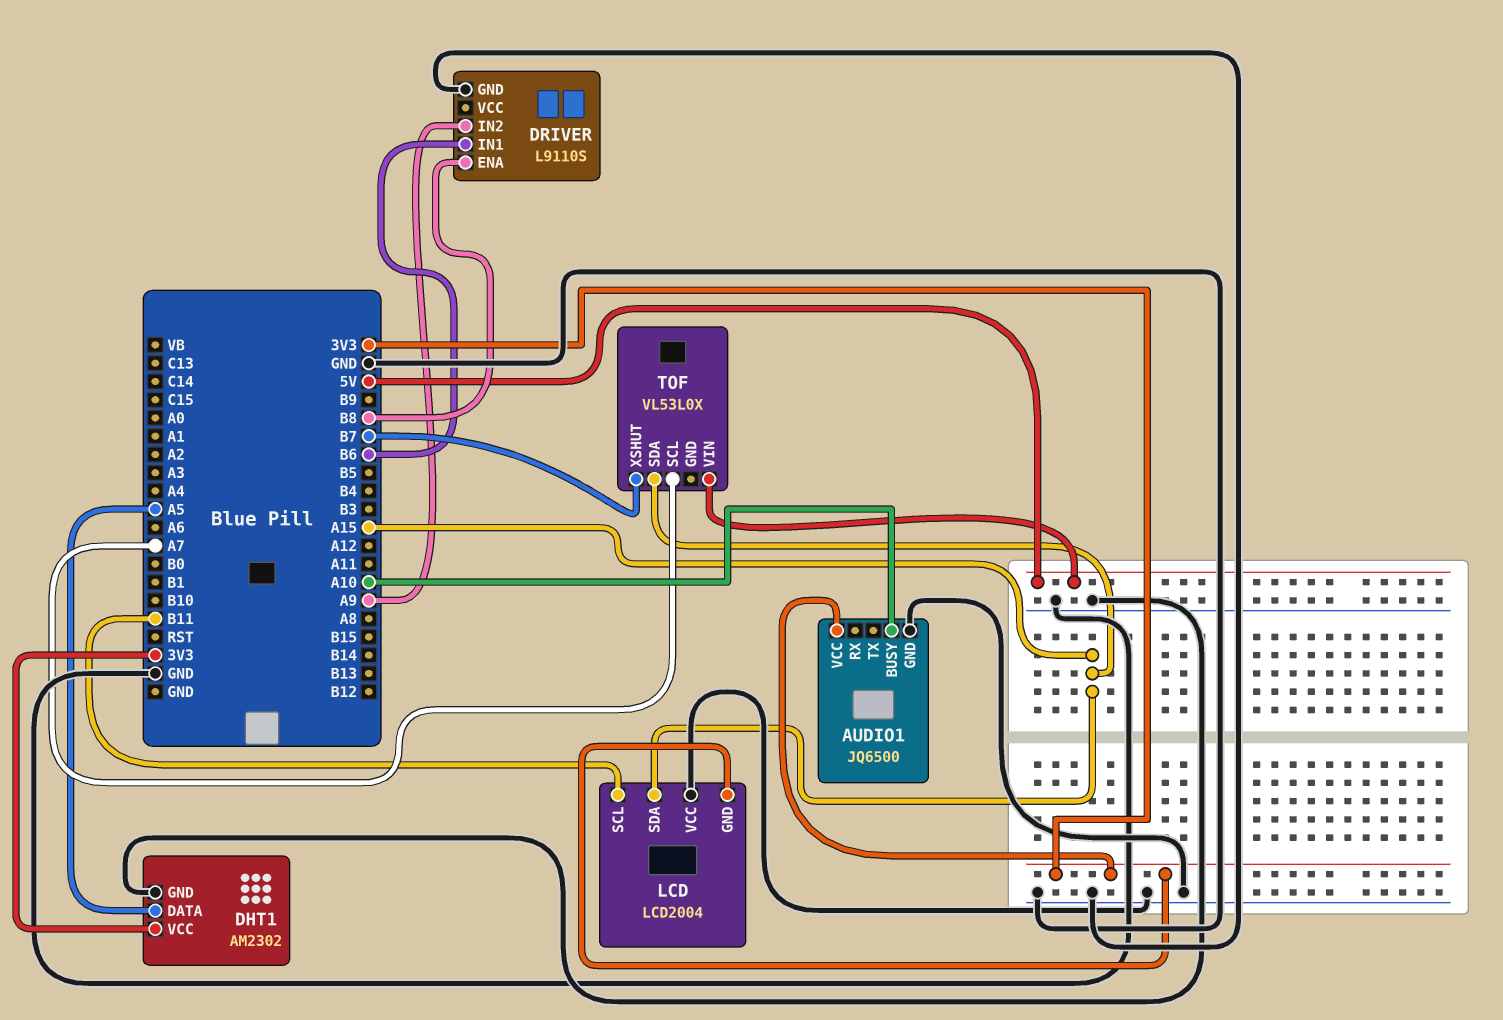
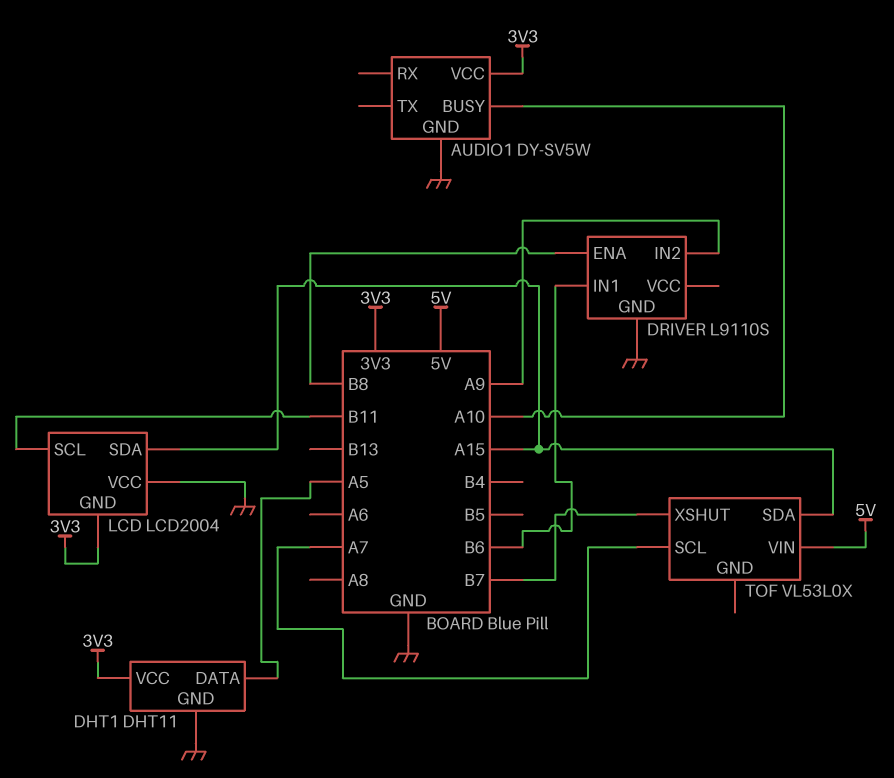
AUDIO1: JQ6500 -> DY-SV5W
DHT1: AM2302 -> DHT11

